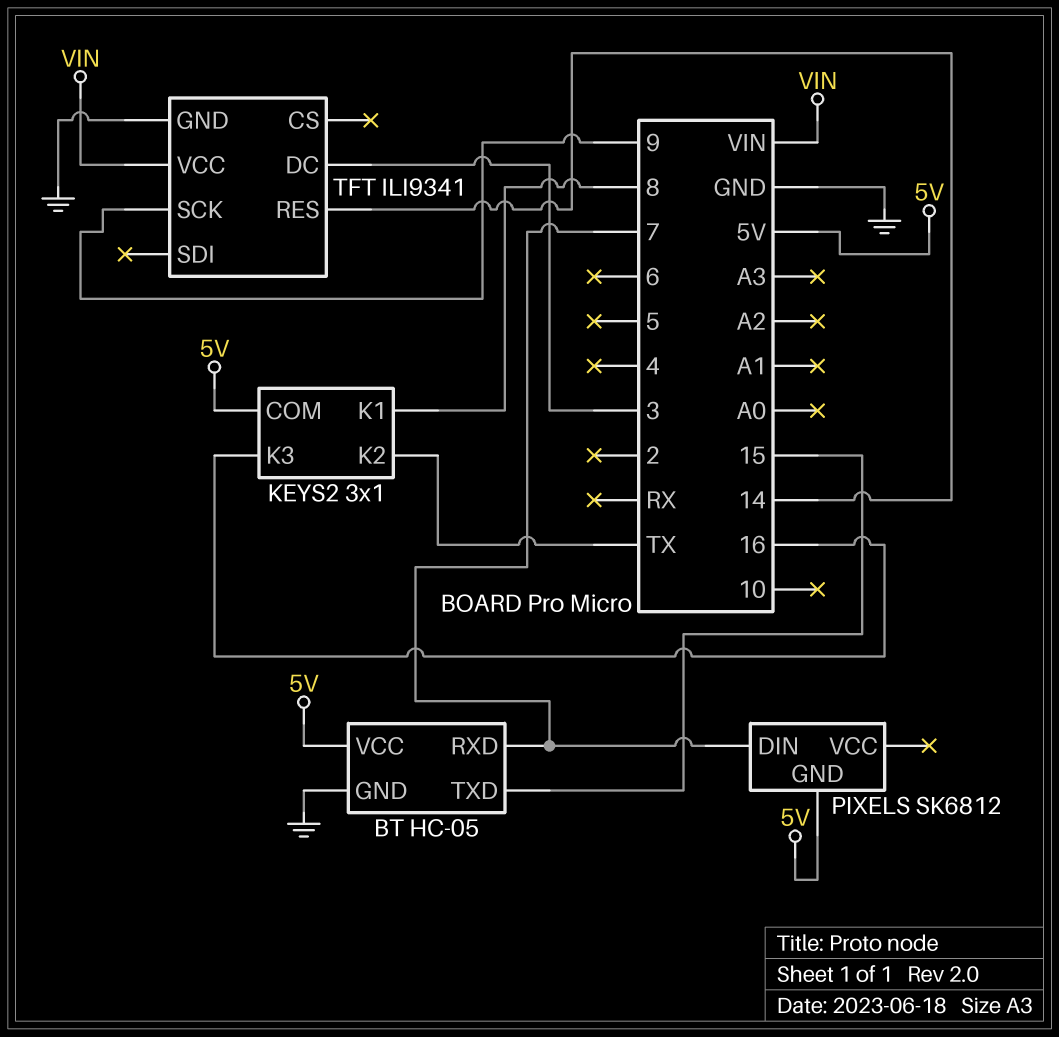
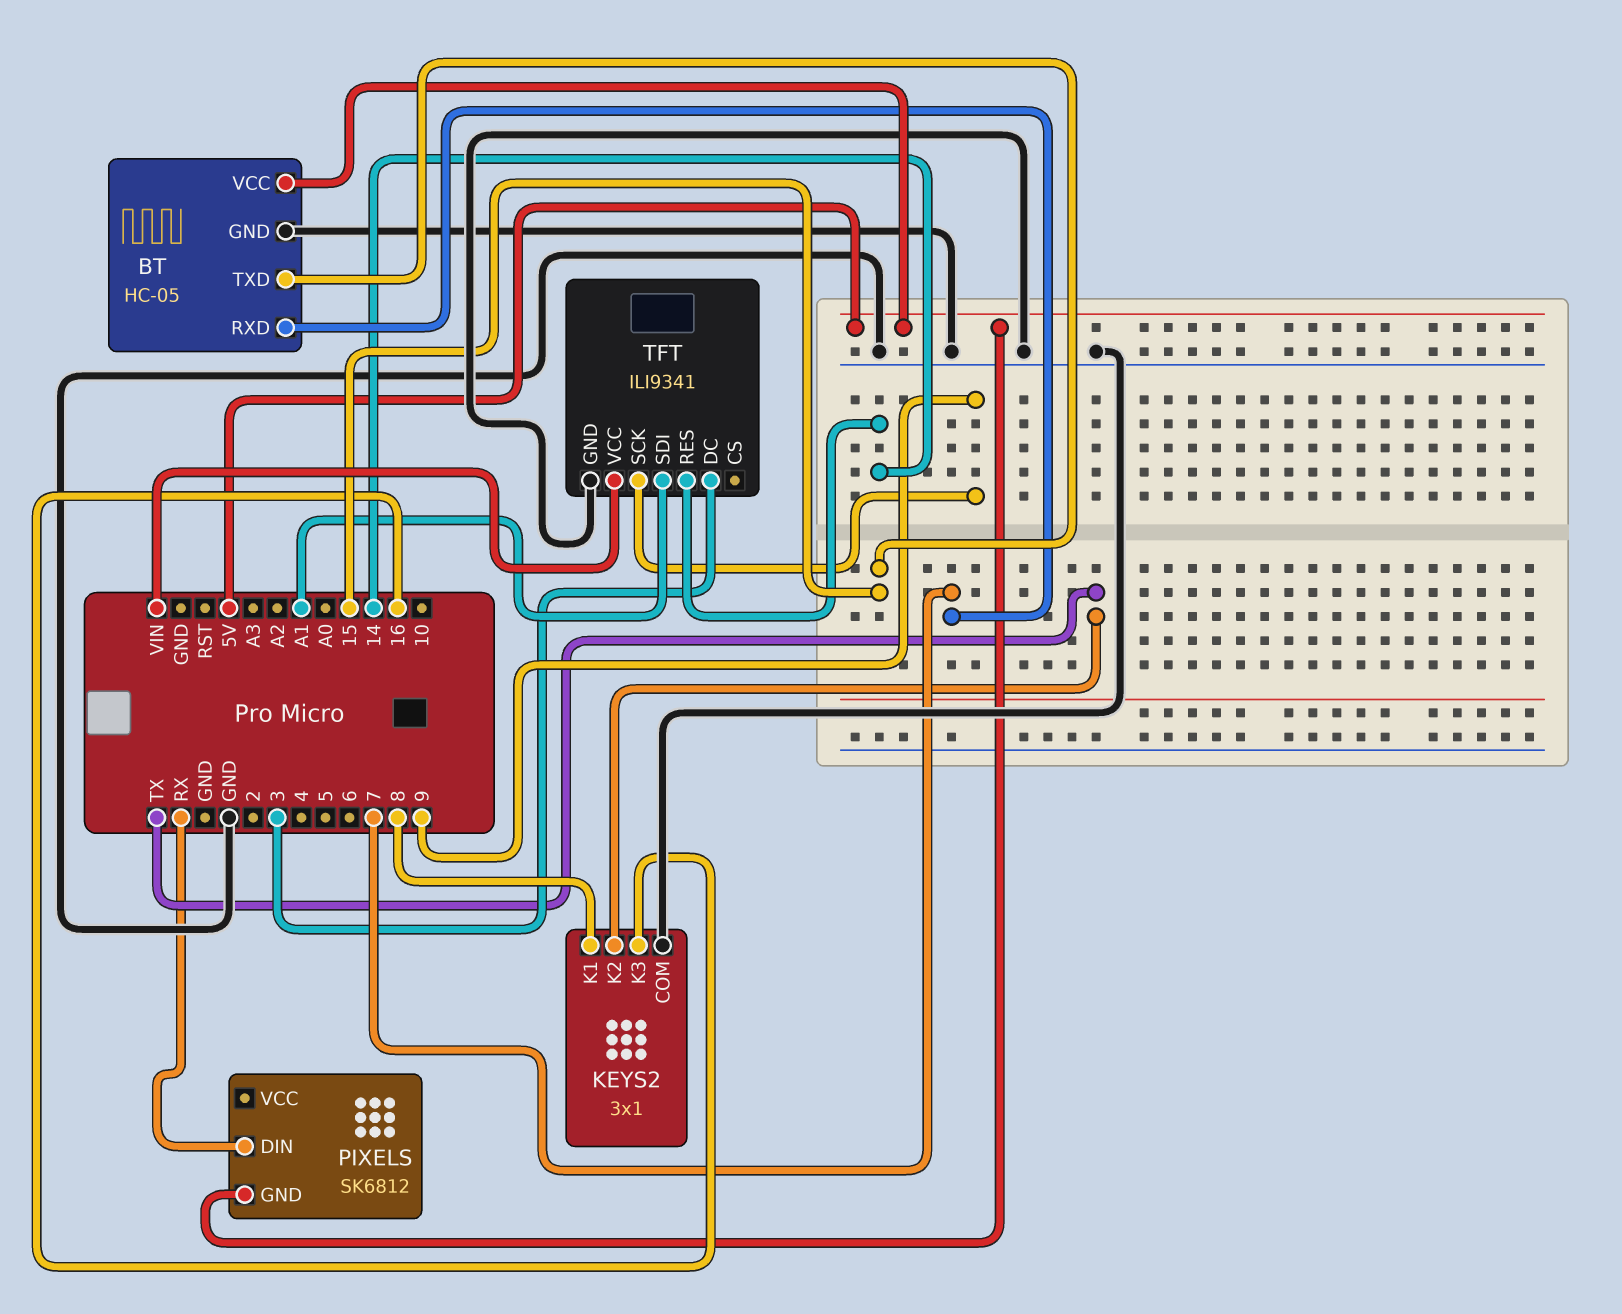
KEYS2 pin COM: 5V -> GND
PIXELS pin DIN: 7 -> RX
TFT pin SDI: none -> A1

